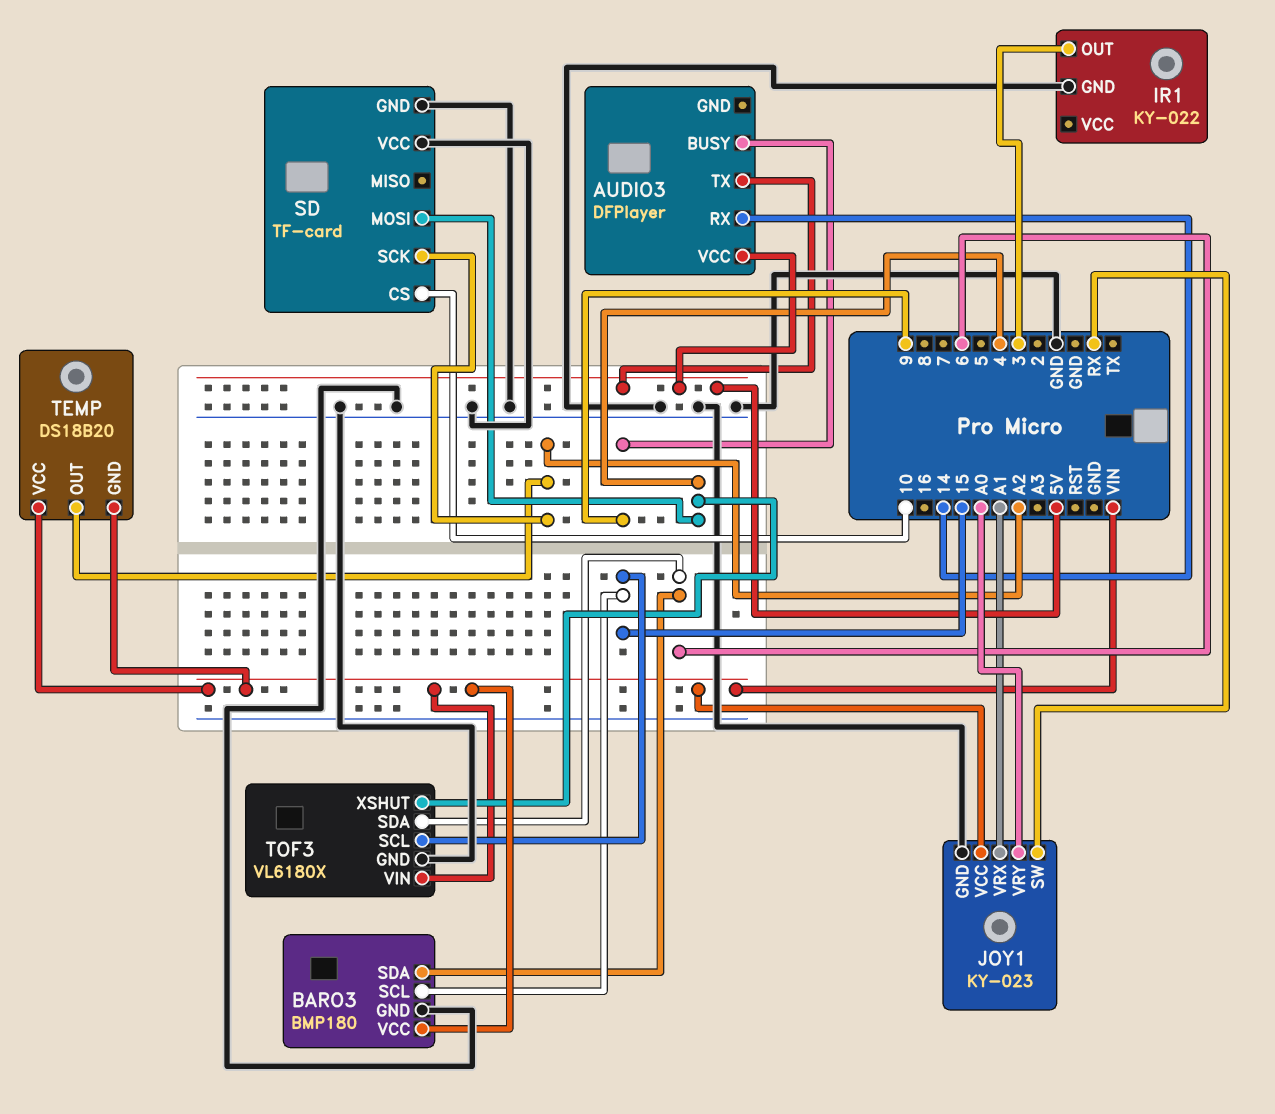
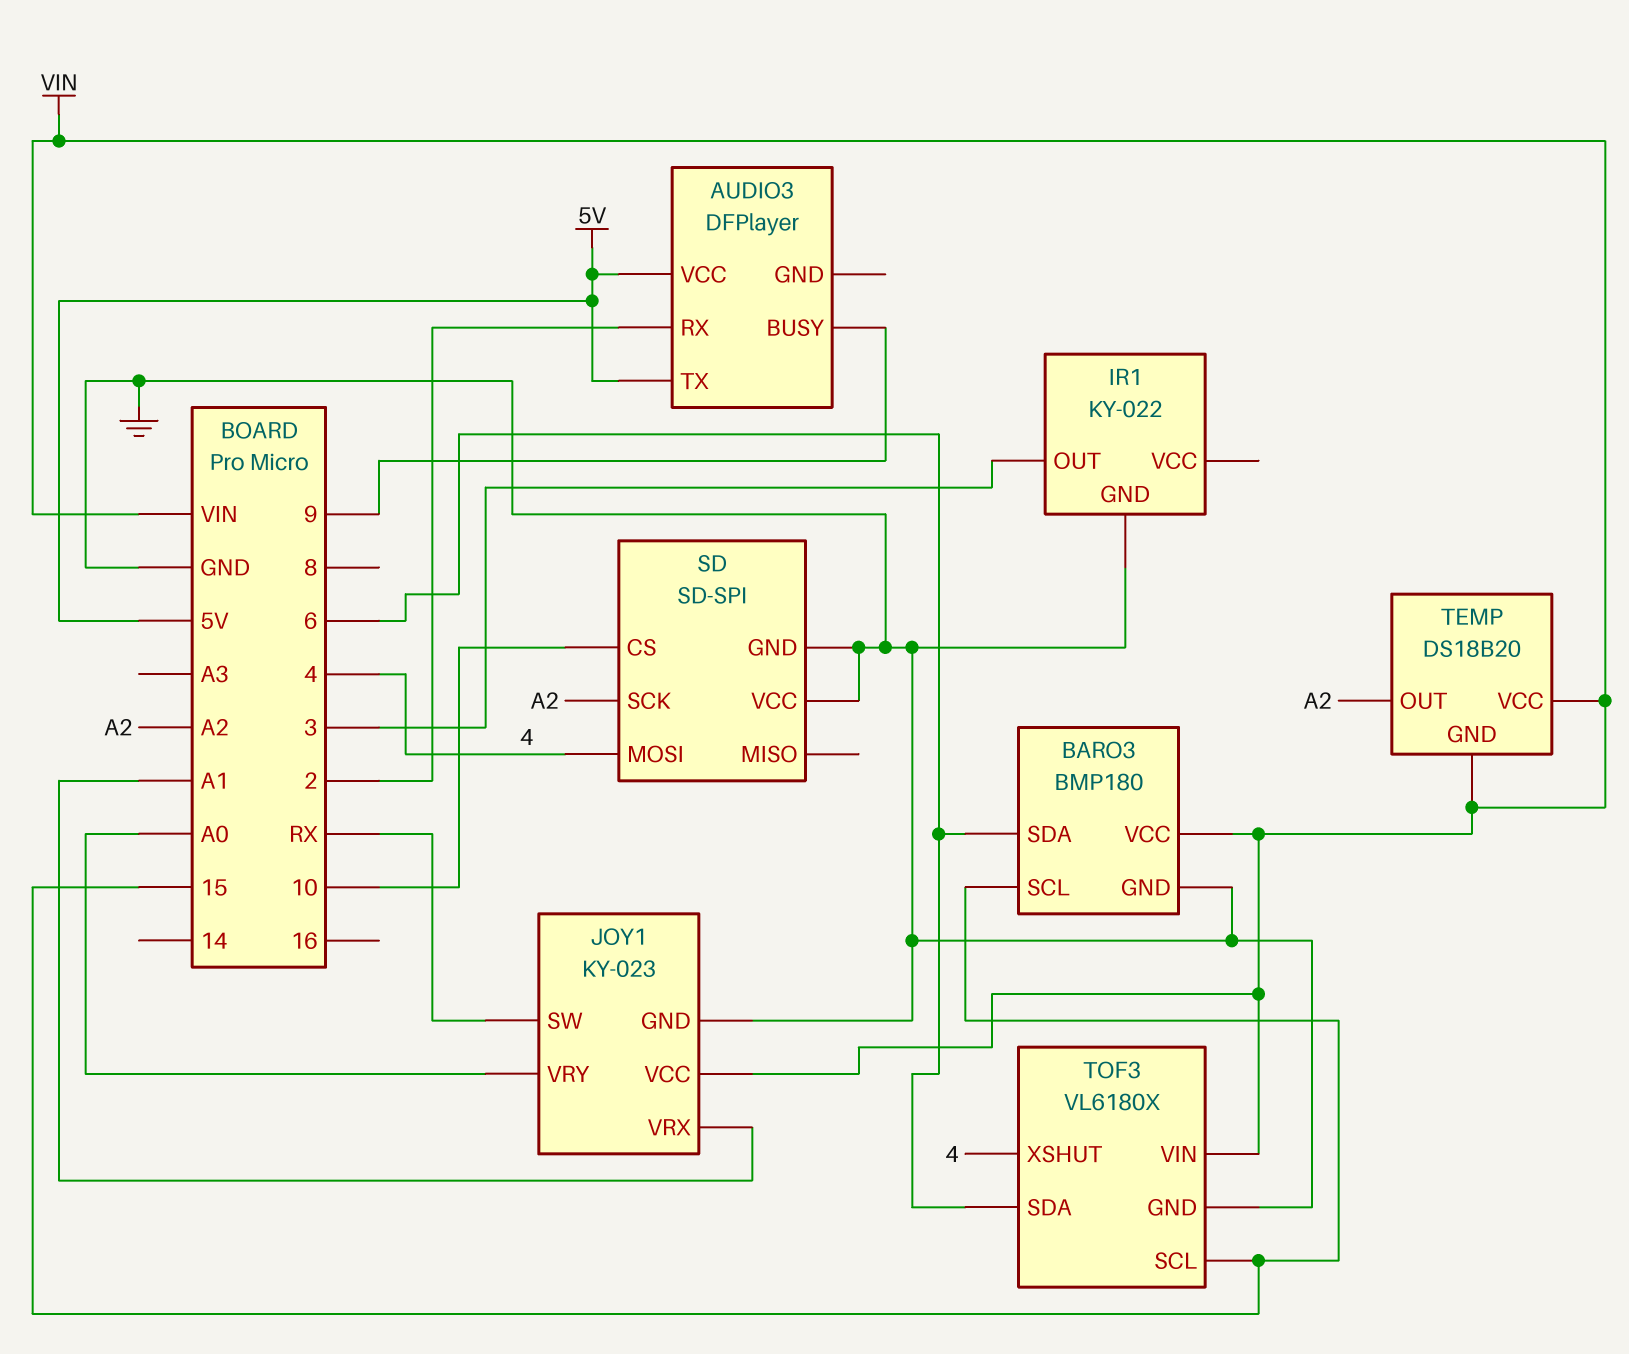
AUDIO3 pin RX: 14 -> 2
SD: TF-card -> SD-SPI

